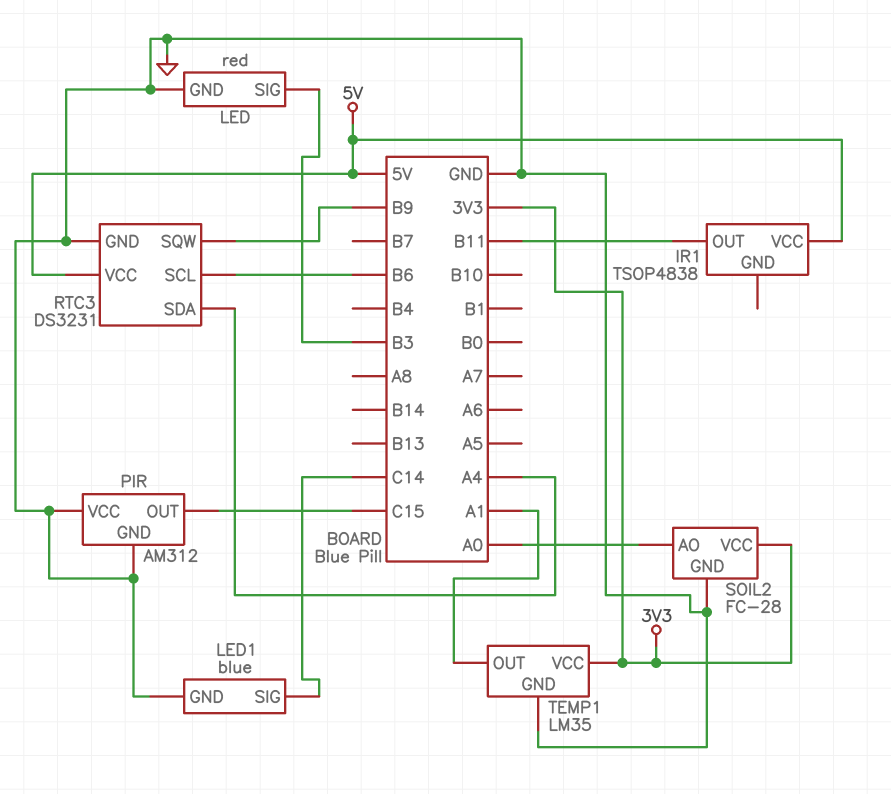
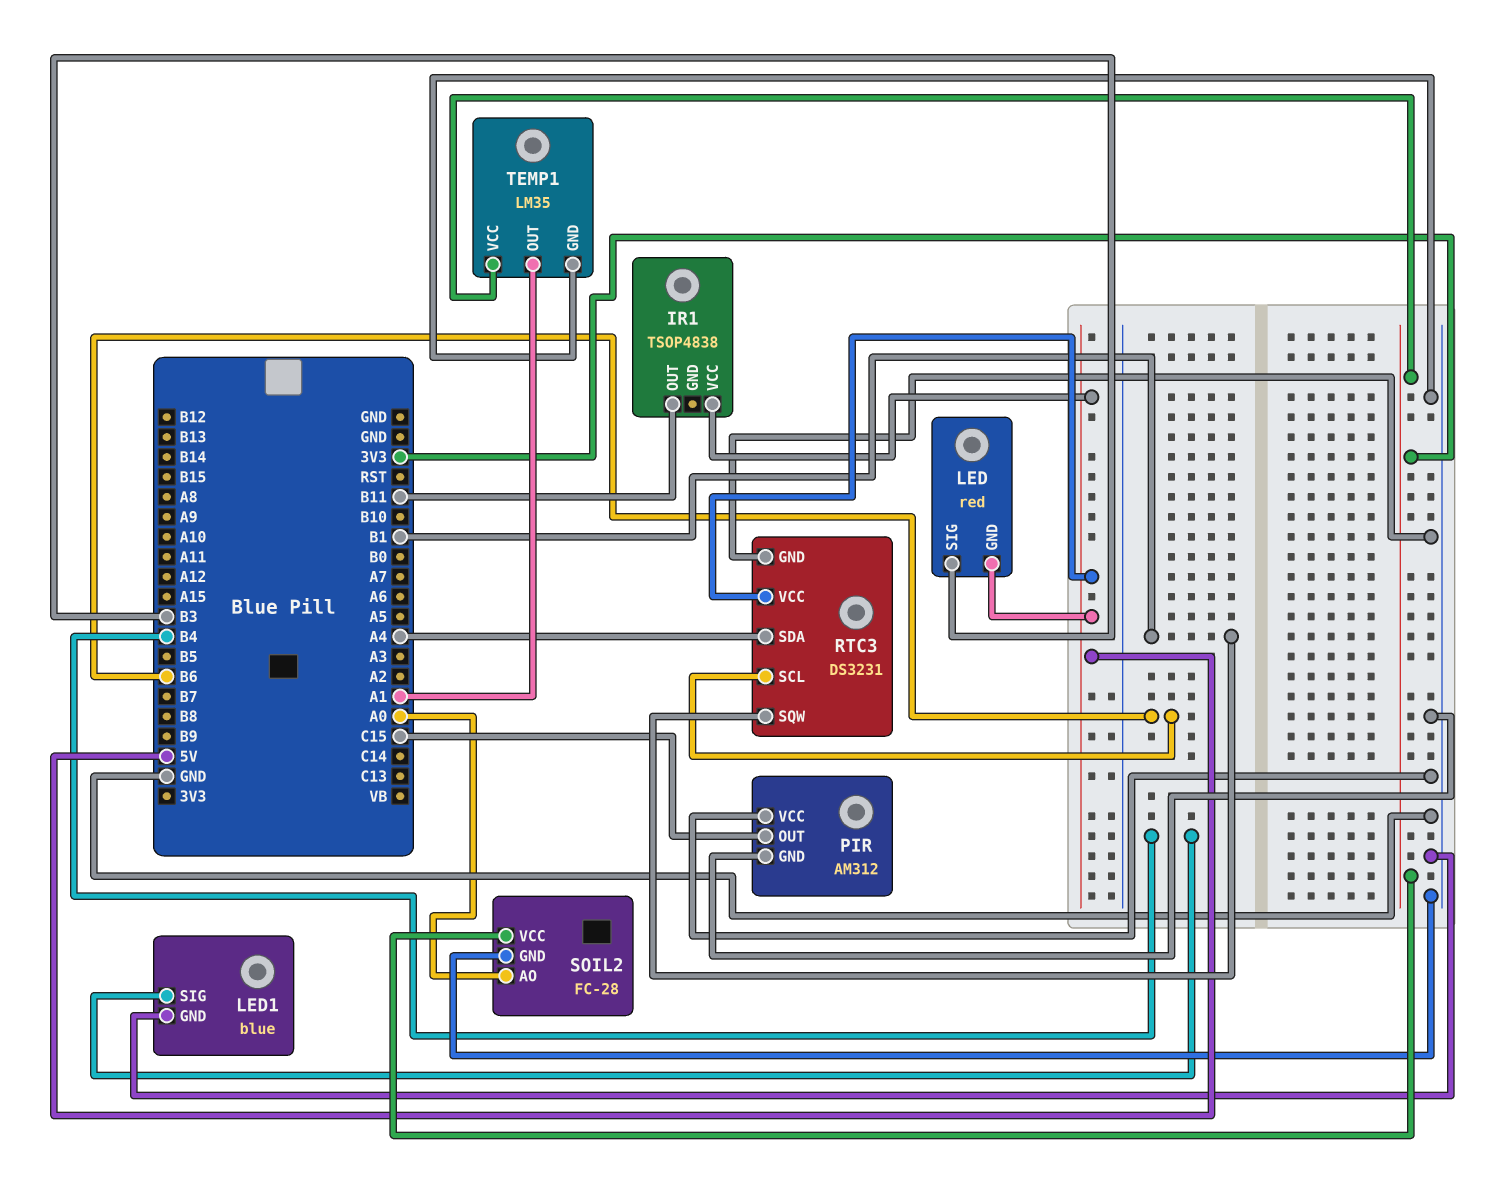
LED pin GND: GND -> 5V
LED1 pin SIG: C14 -> B4
RTC3 pin SQW: B9 -> B1

